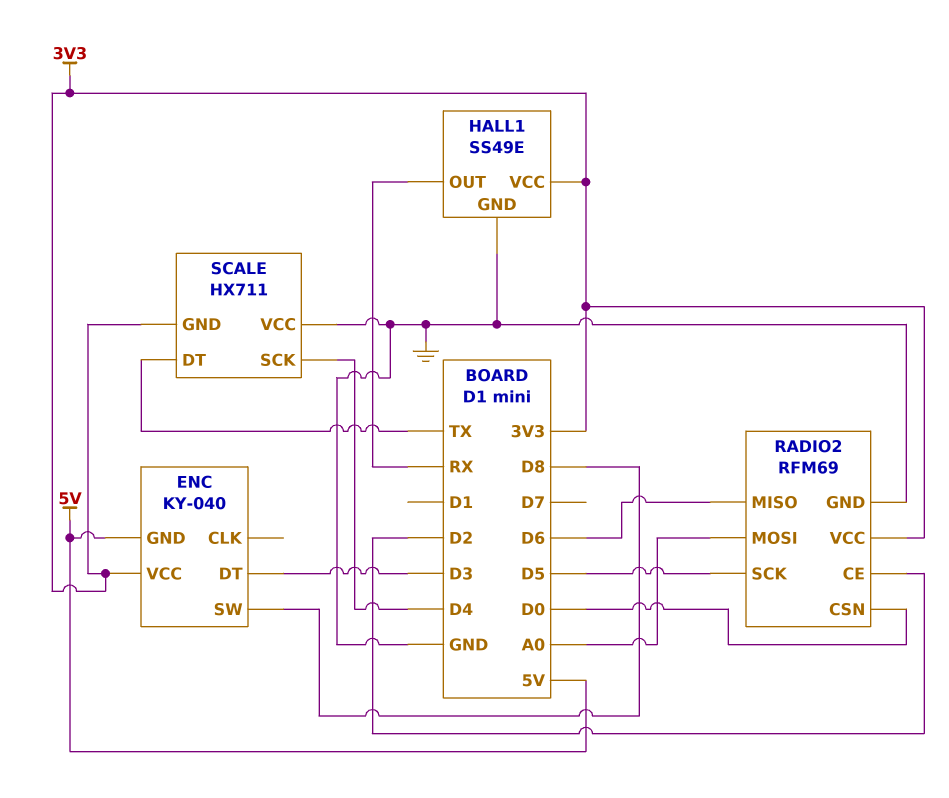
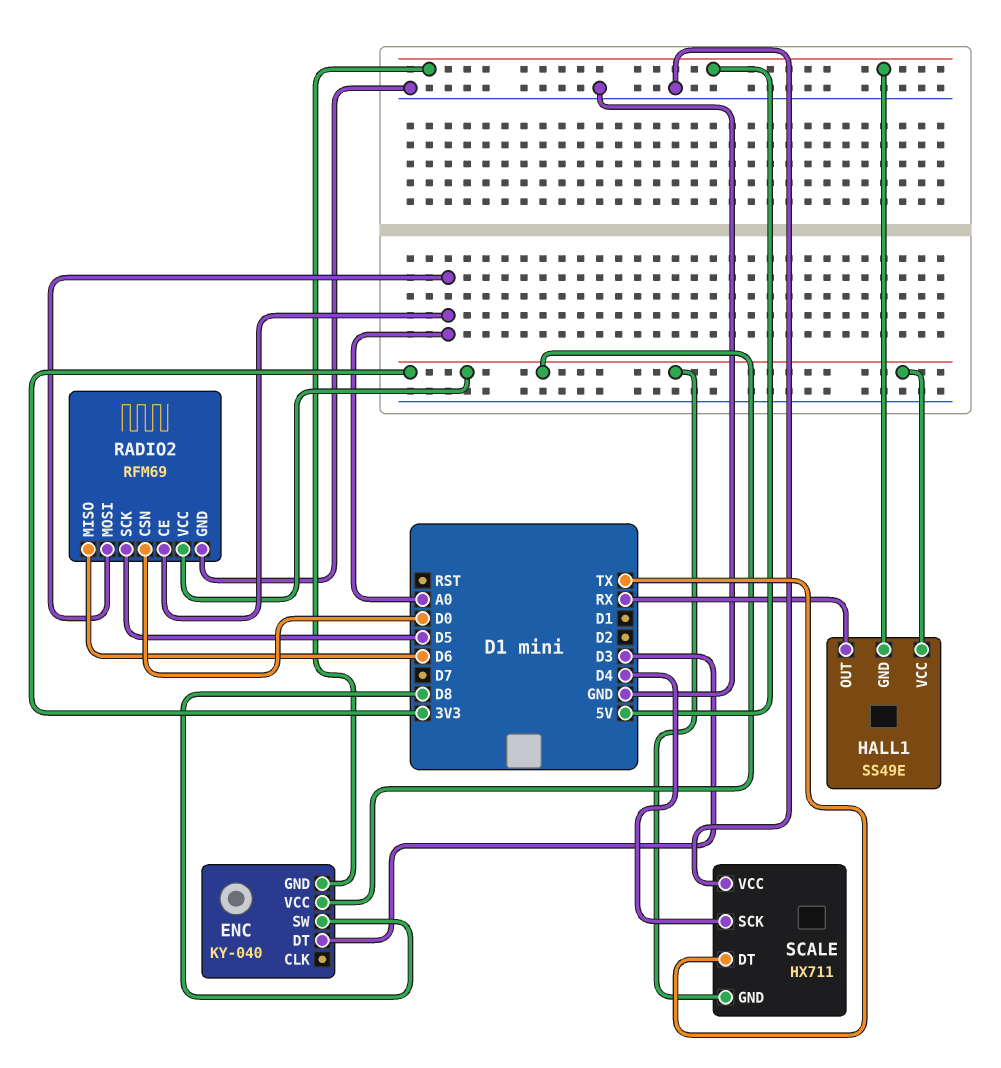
HALL1 pin GND: GND -> 5V
RADIO2 pin CE: D2 -> A0

